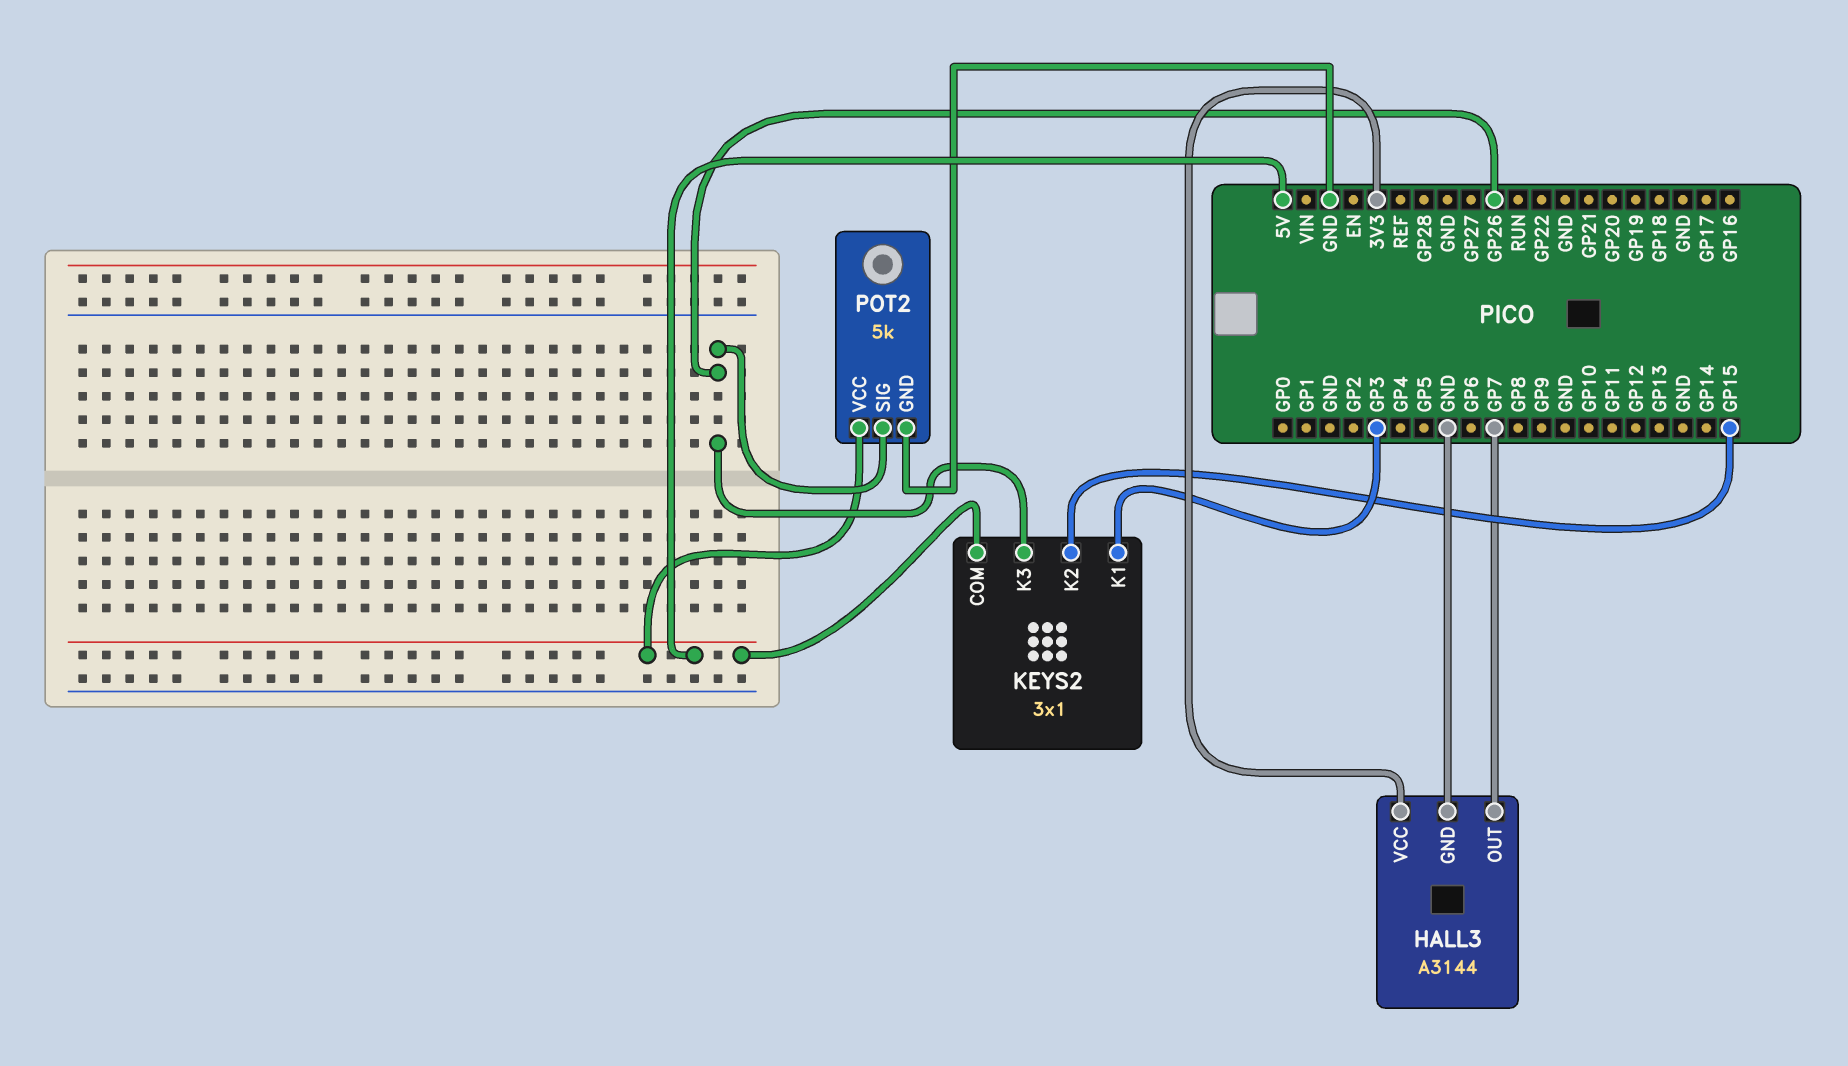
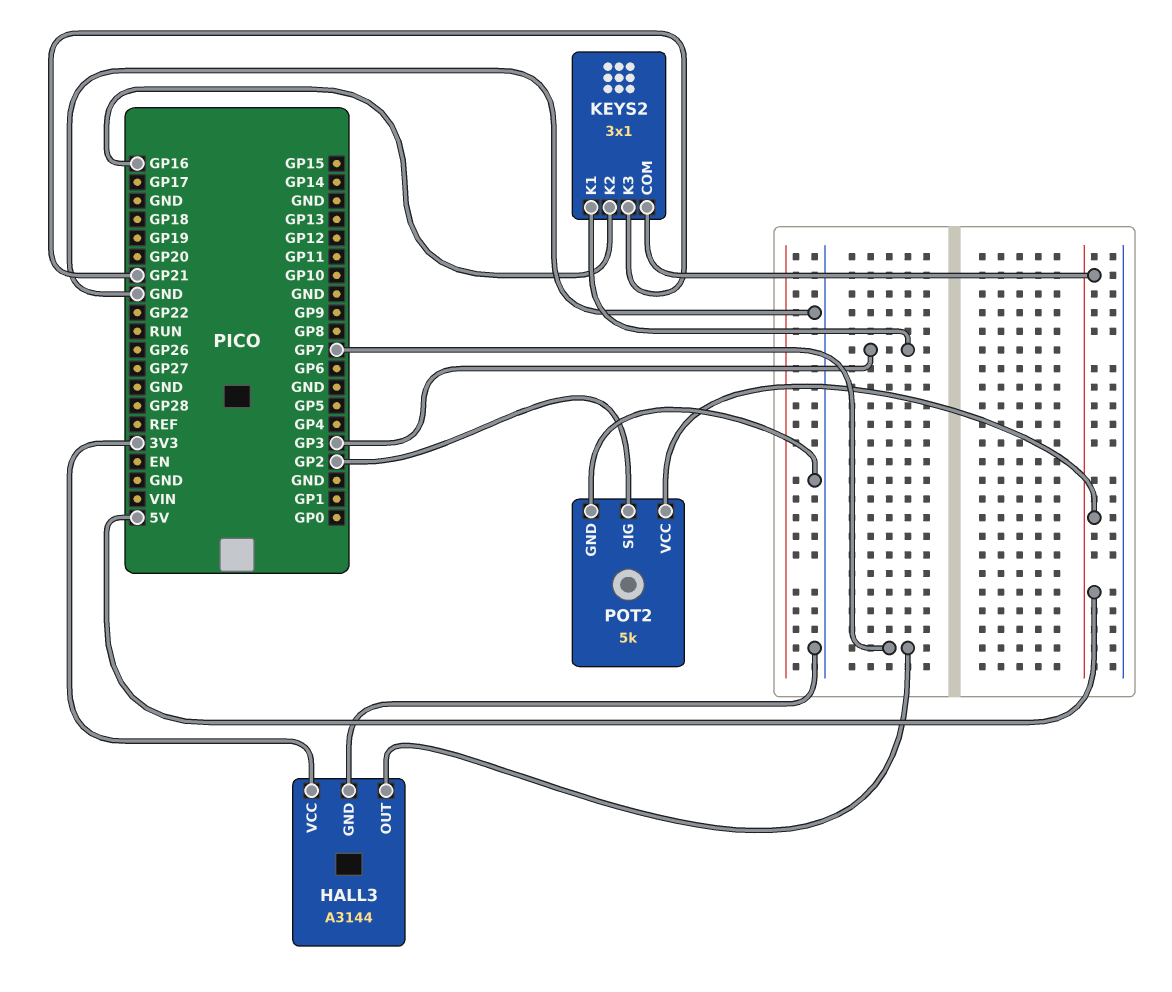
KEYS2 pin K2: GP15 -> GP16
KEYS2 pin K3: GP26 -> GP21
POT2 pin SIG: GP26 -> GP2

